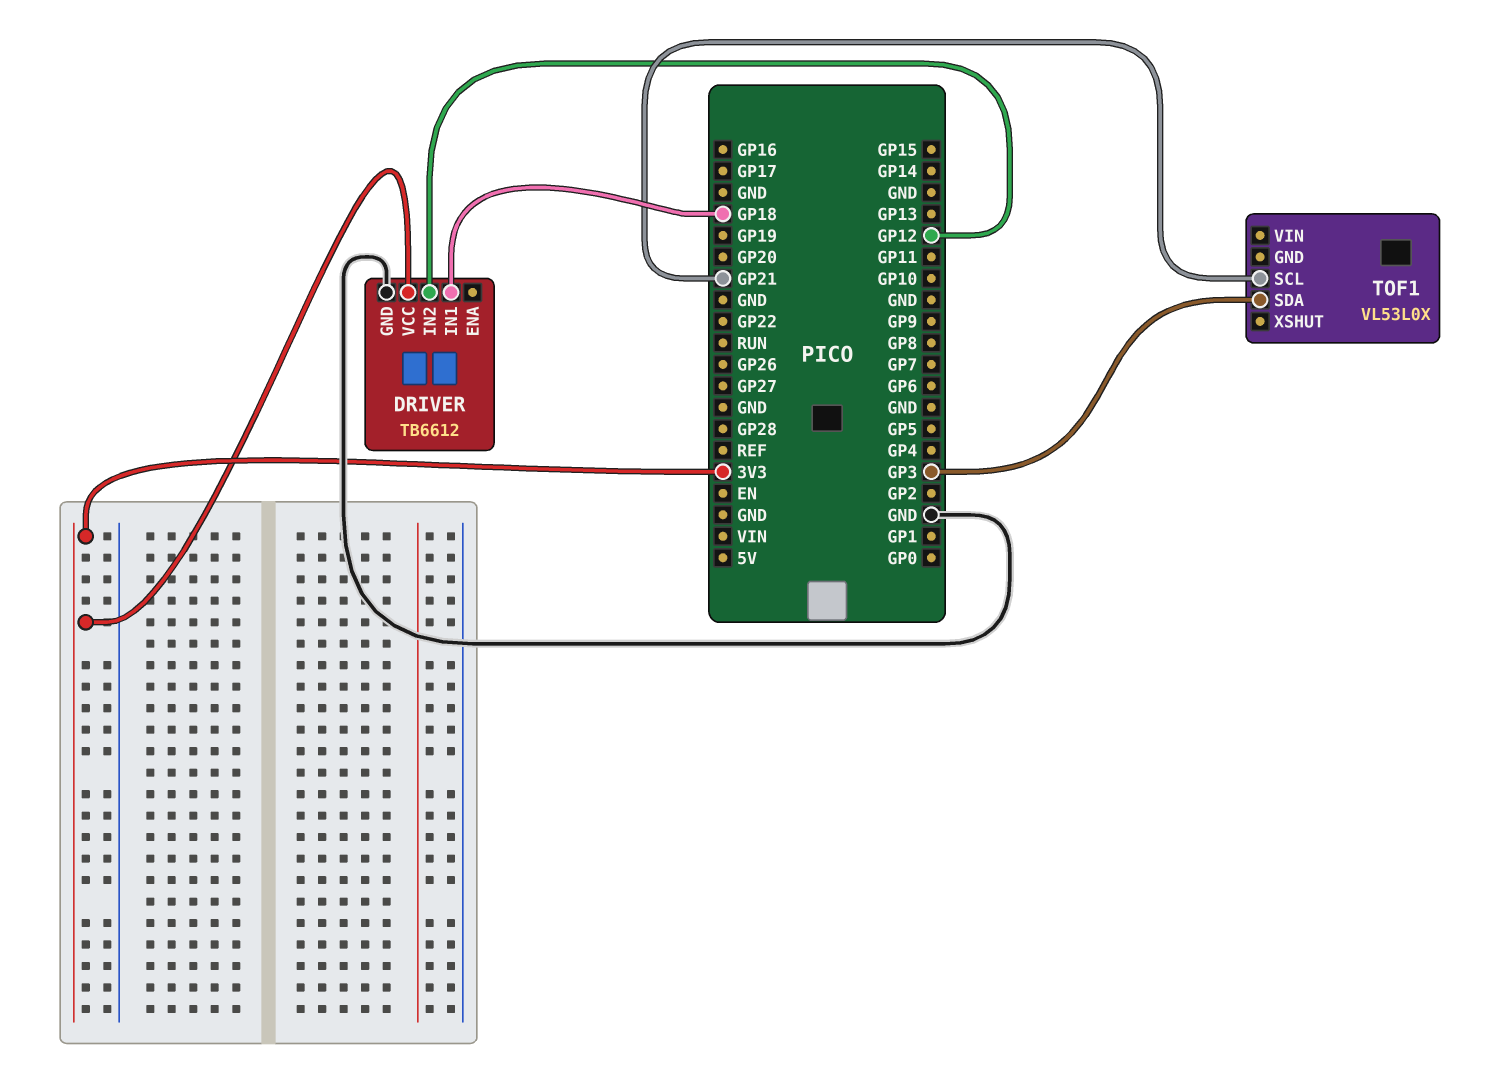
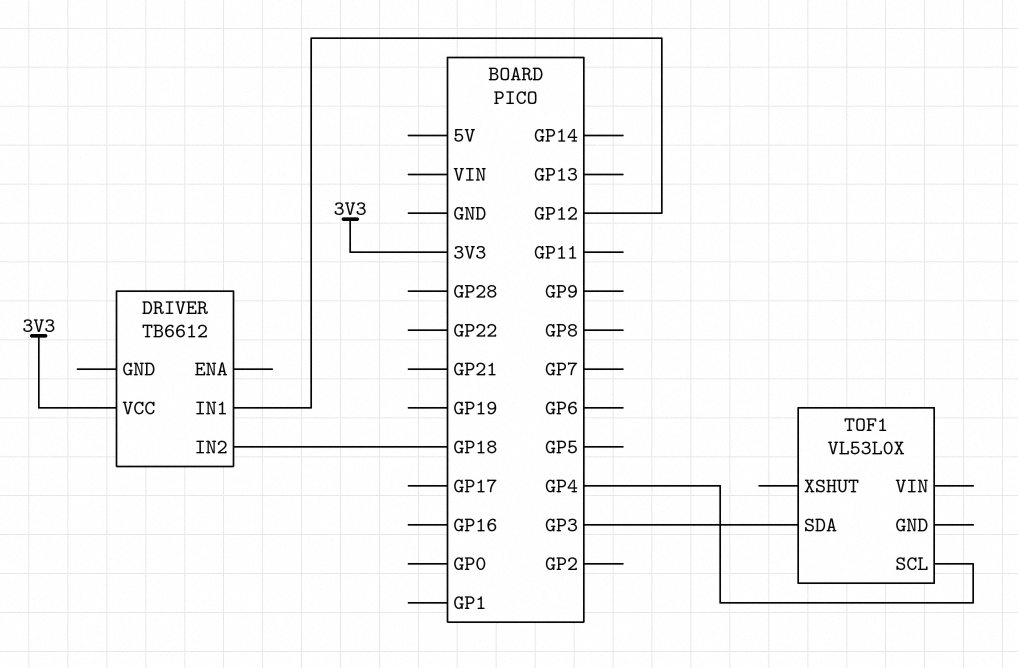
DRIVER pin GND: GND -> none
DRIVER pin IN1: GP18 -> GP12
DRIVER pin IN2: GP12 -> GP18
TOF1 pin SCL: GP21 -> GP4

